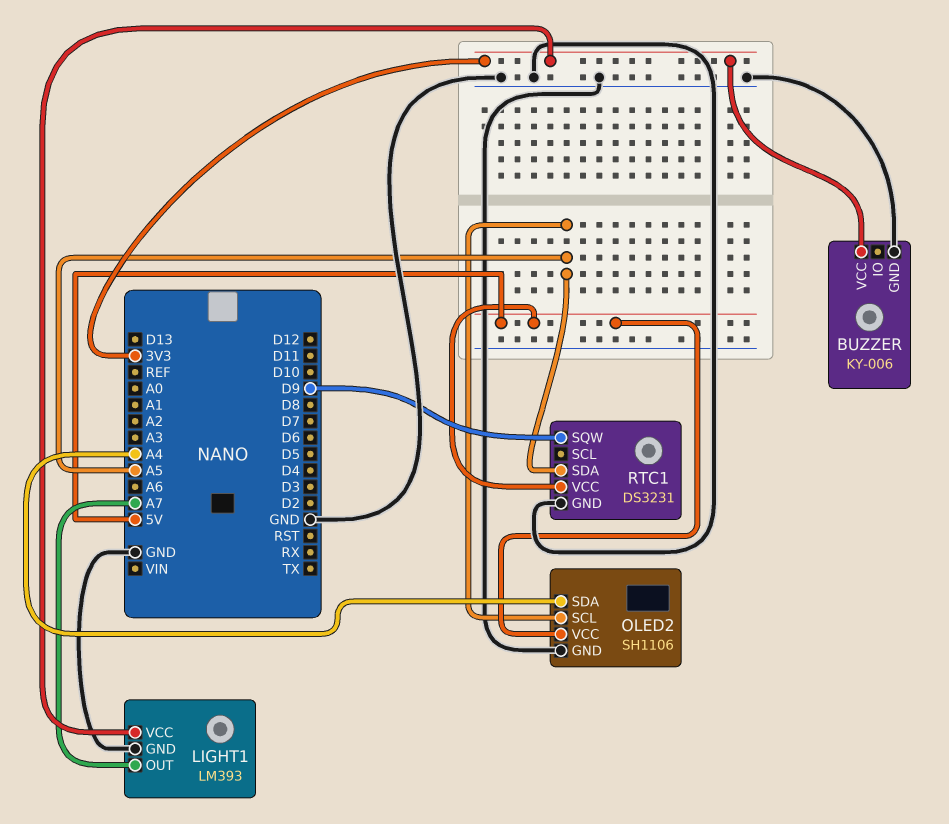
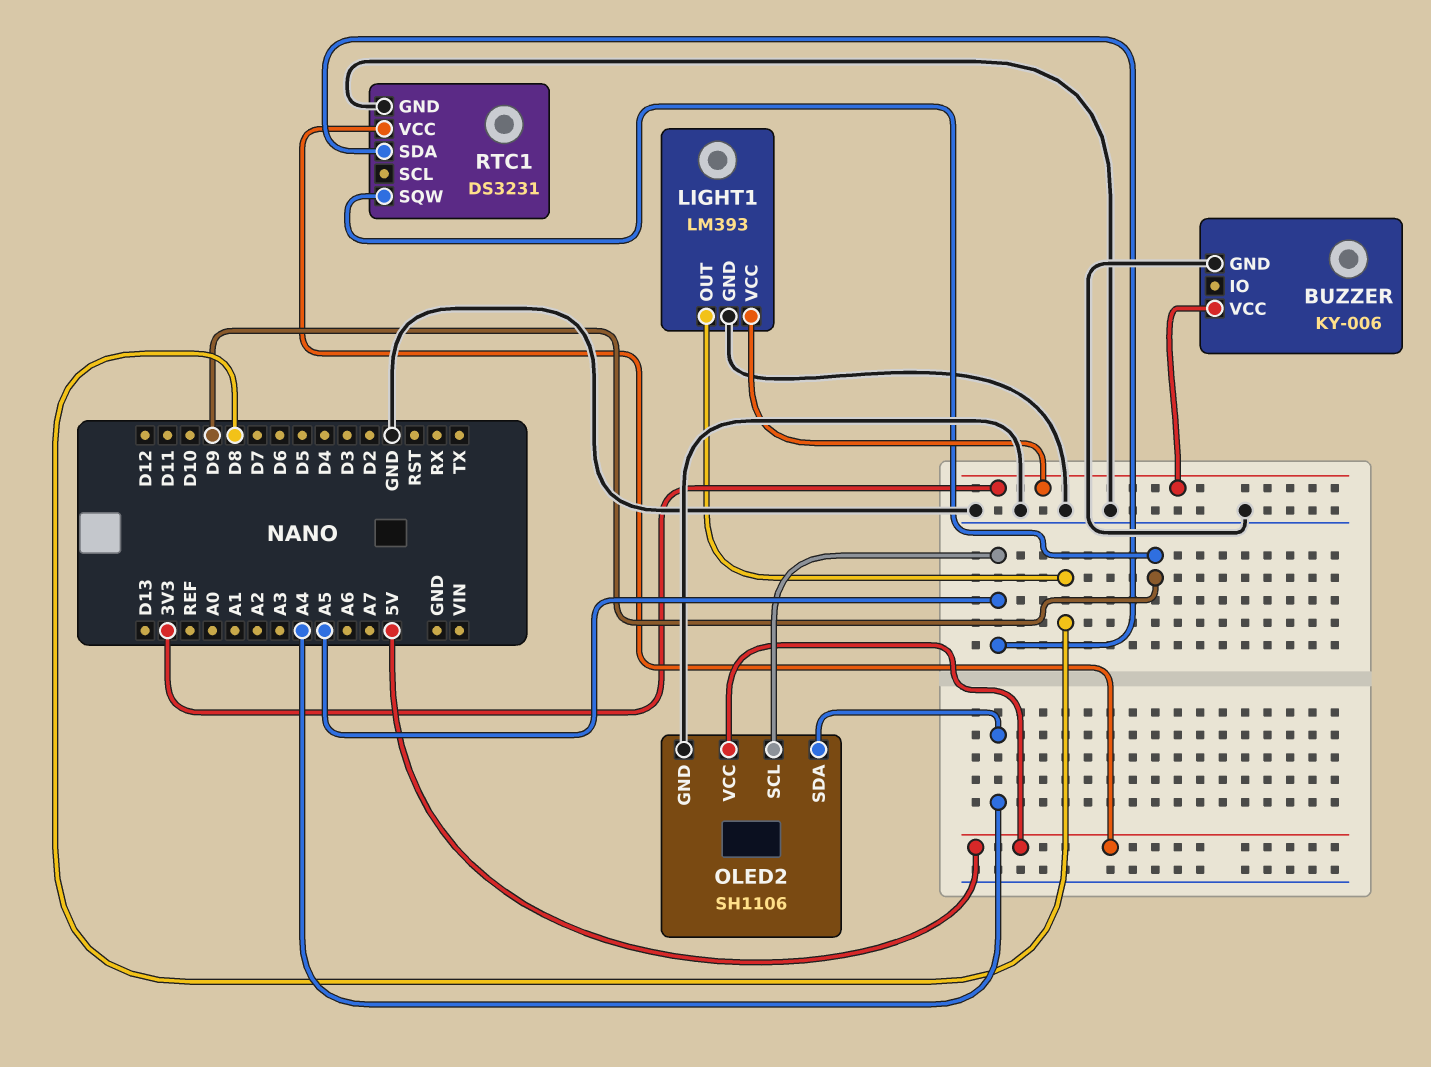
LIGHT1 pin OUT: A7 -> D8

